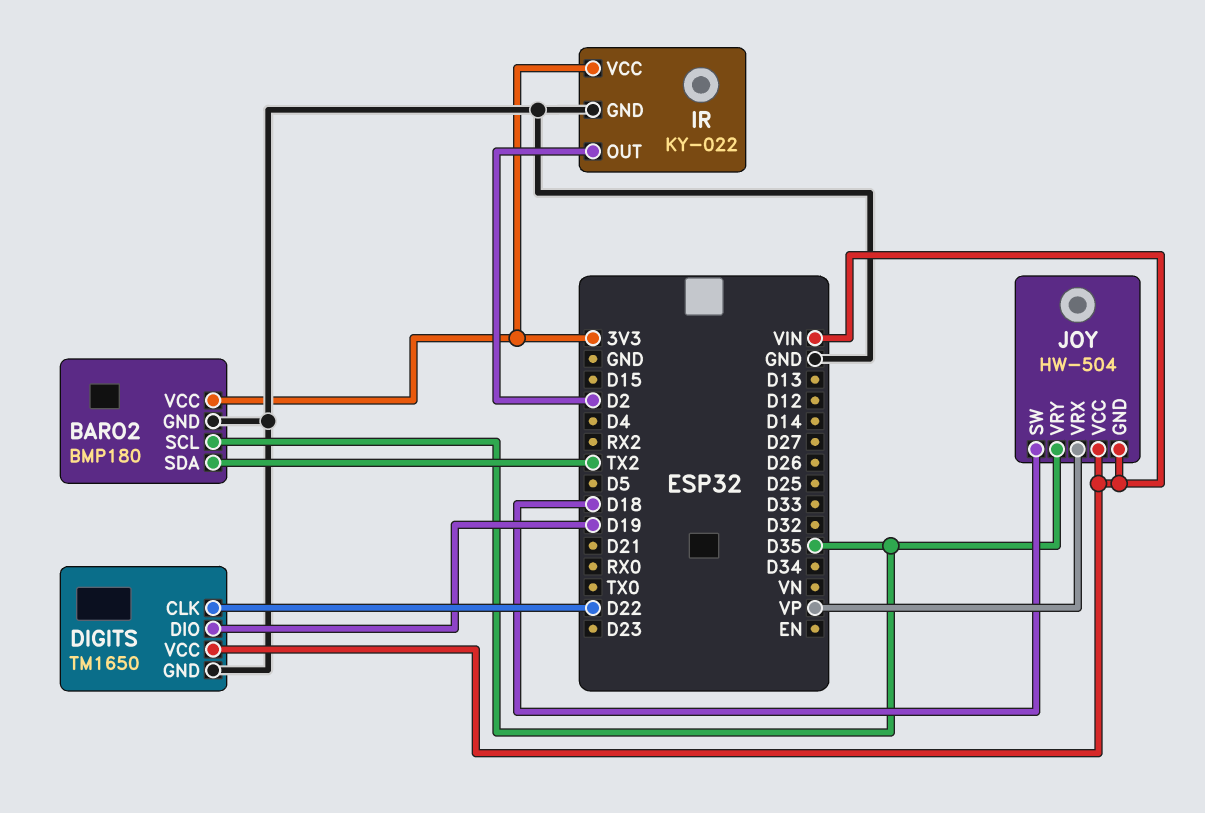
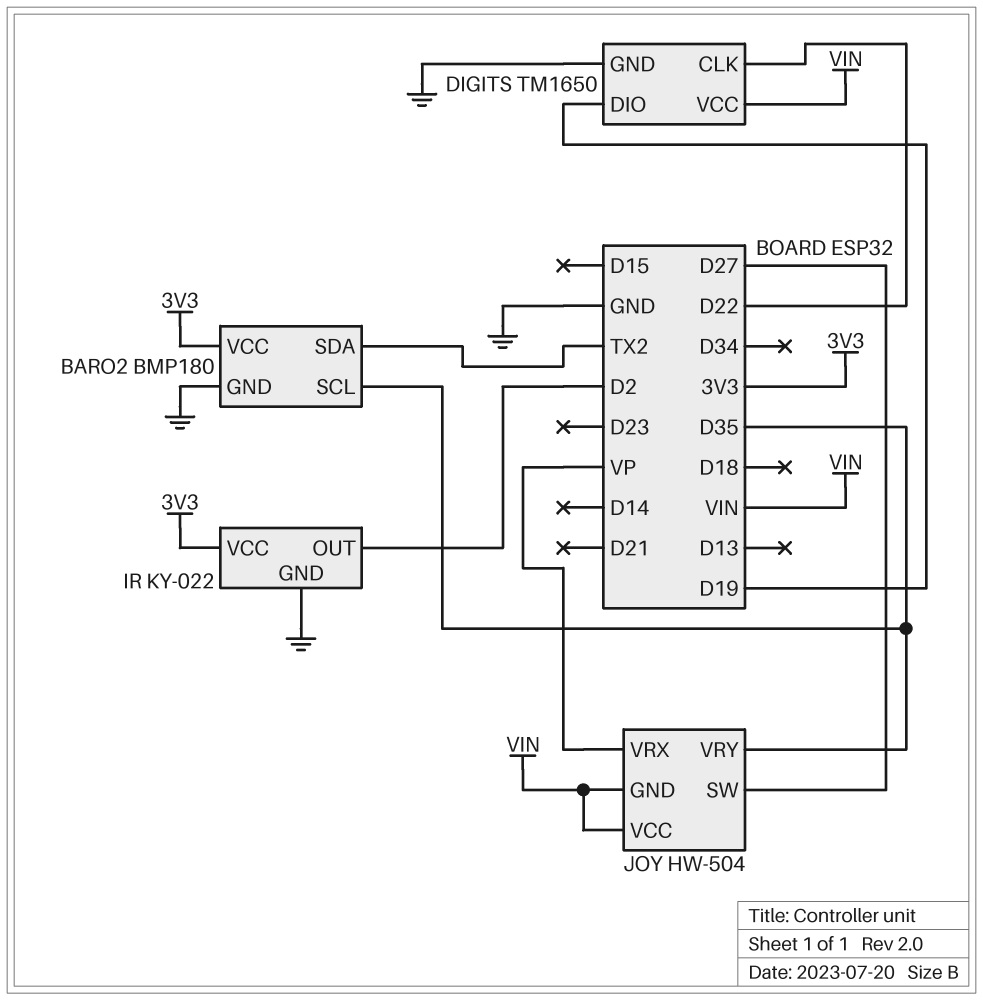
JOY pin SW: D18 -> D27

